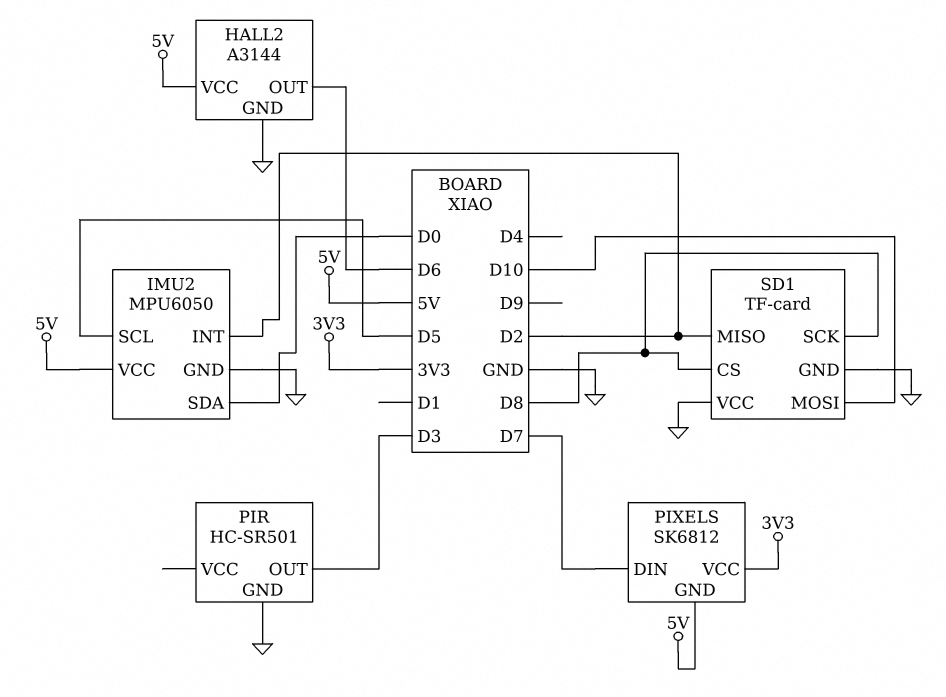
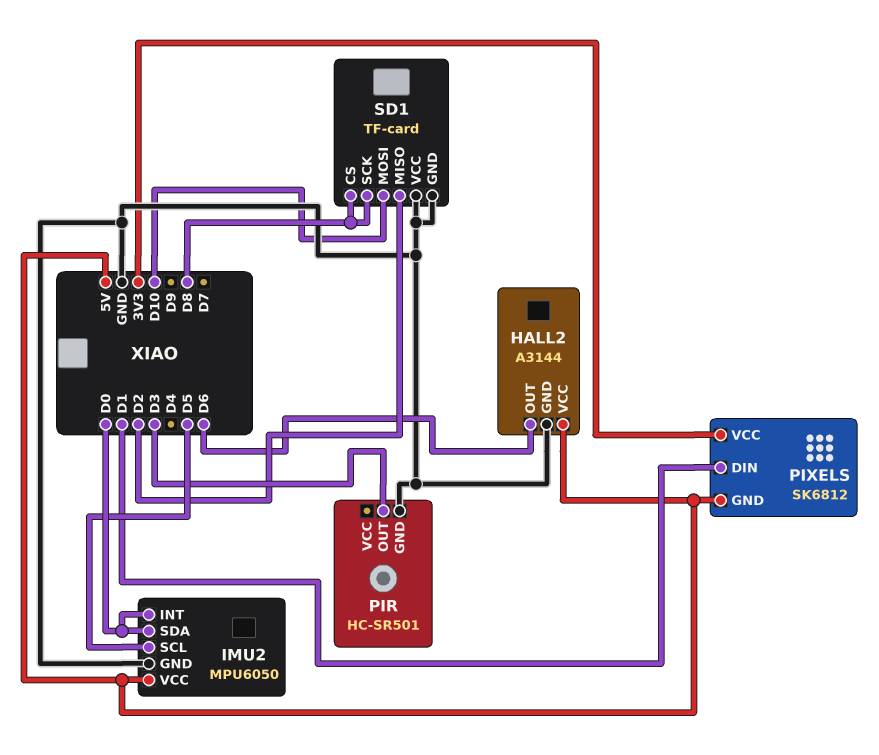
IMU2 pin INT: D2 -> D0
PIXELS pin DIN: D7 -> D1

